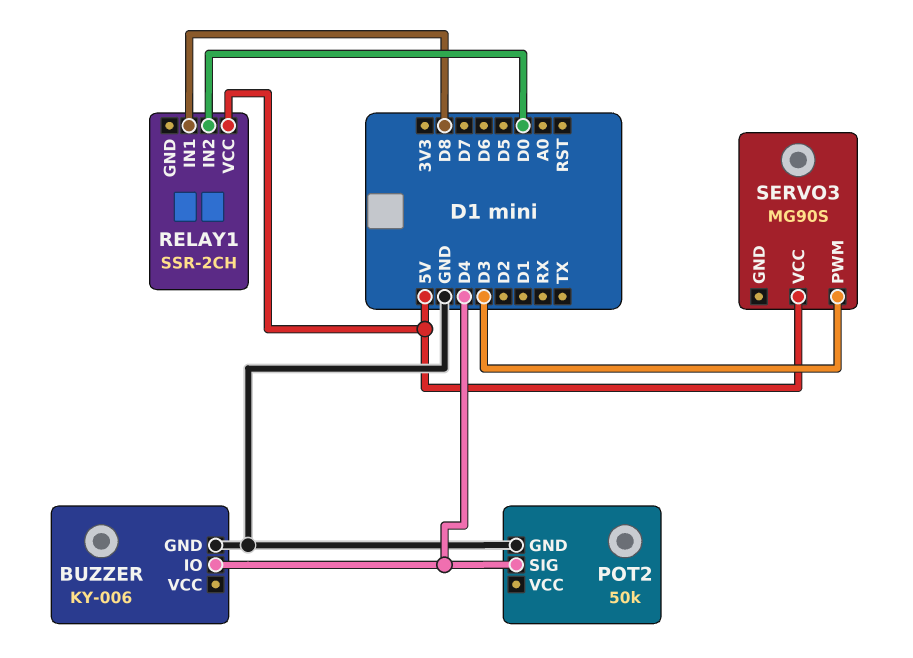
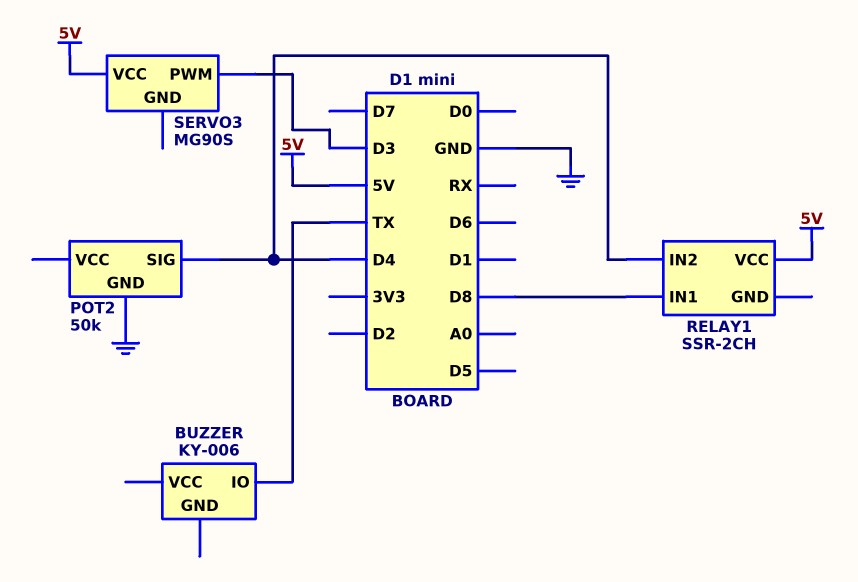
BUZZER pin GND: GND -> none
BUZZER pin IO: D4 -> TX
RELAY1 pin IN2: D0 -> D4

